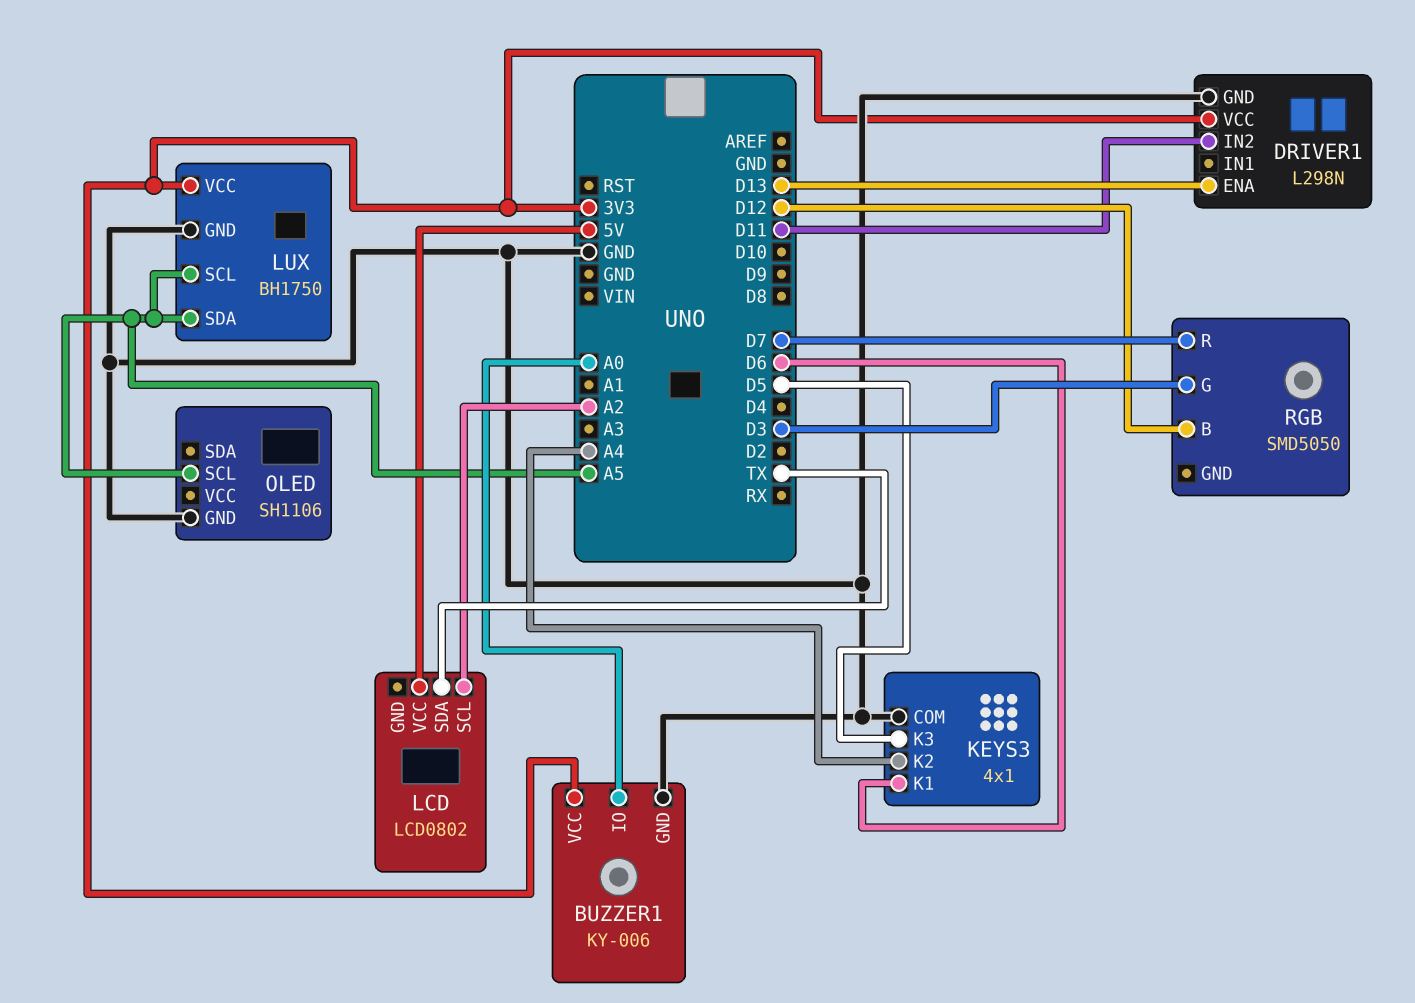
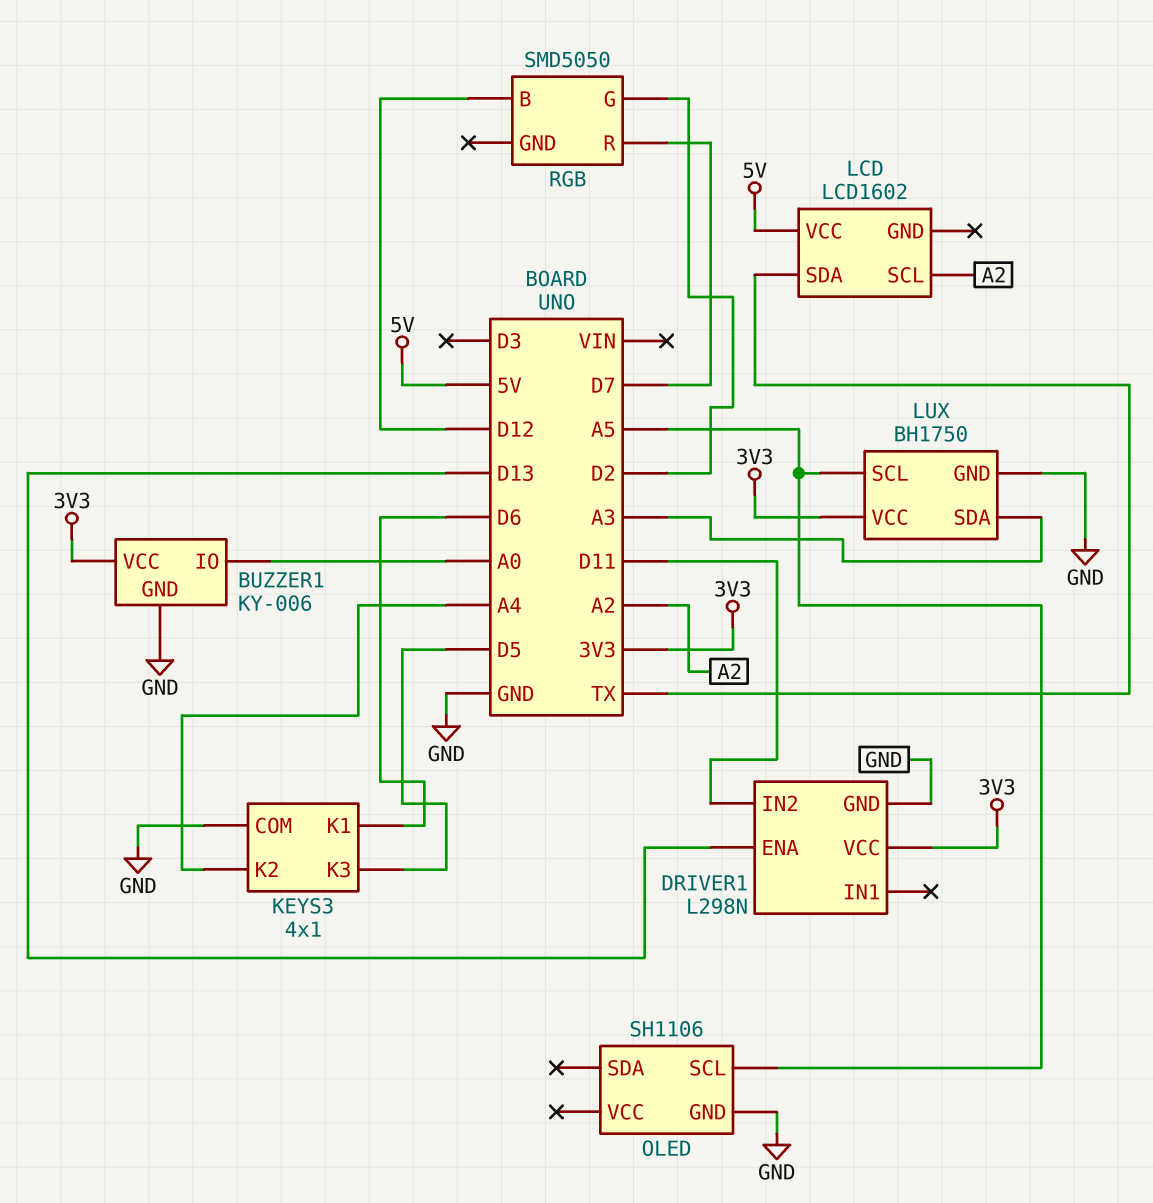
LCD: LCD0802 -> LCD1602
LUX pin SDA: A5 -> A3
RGB pin G: D3 -> D2

